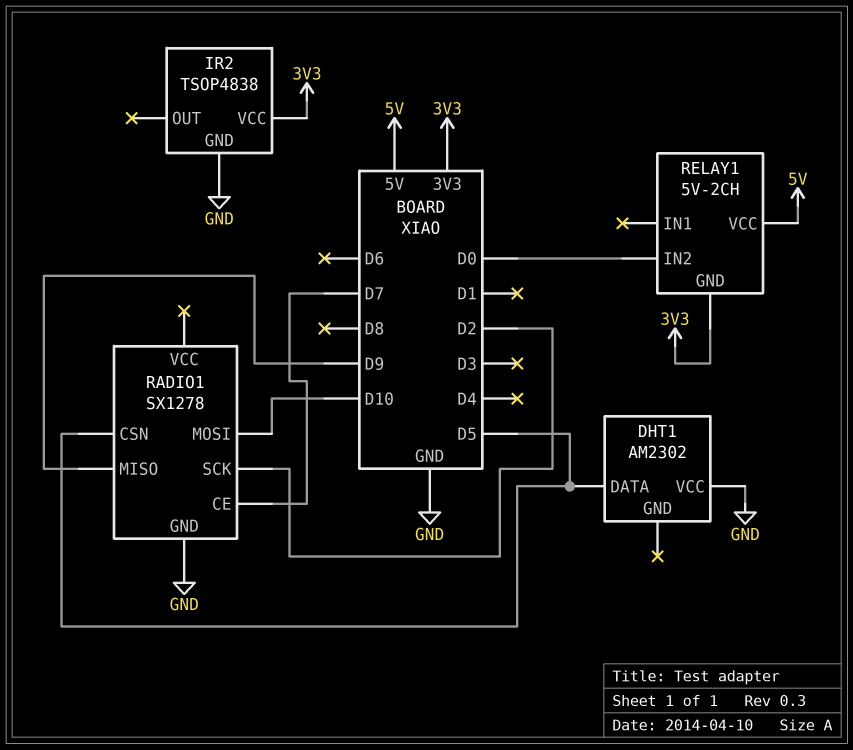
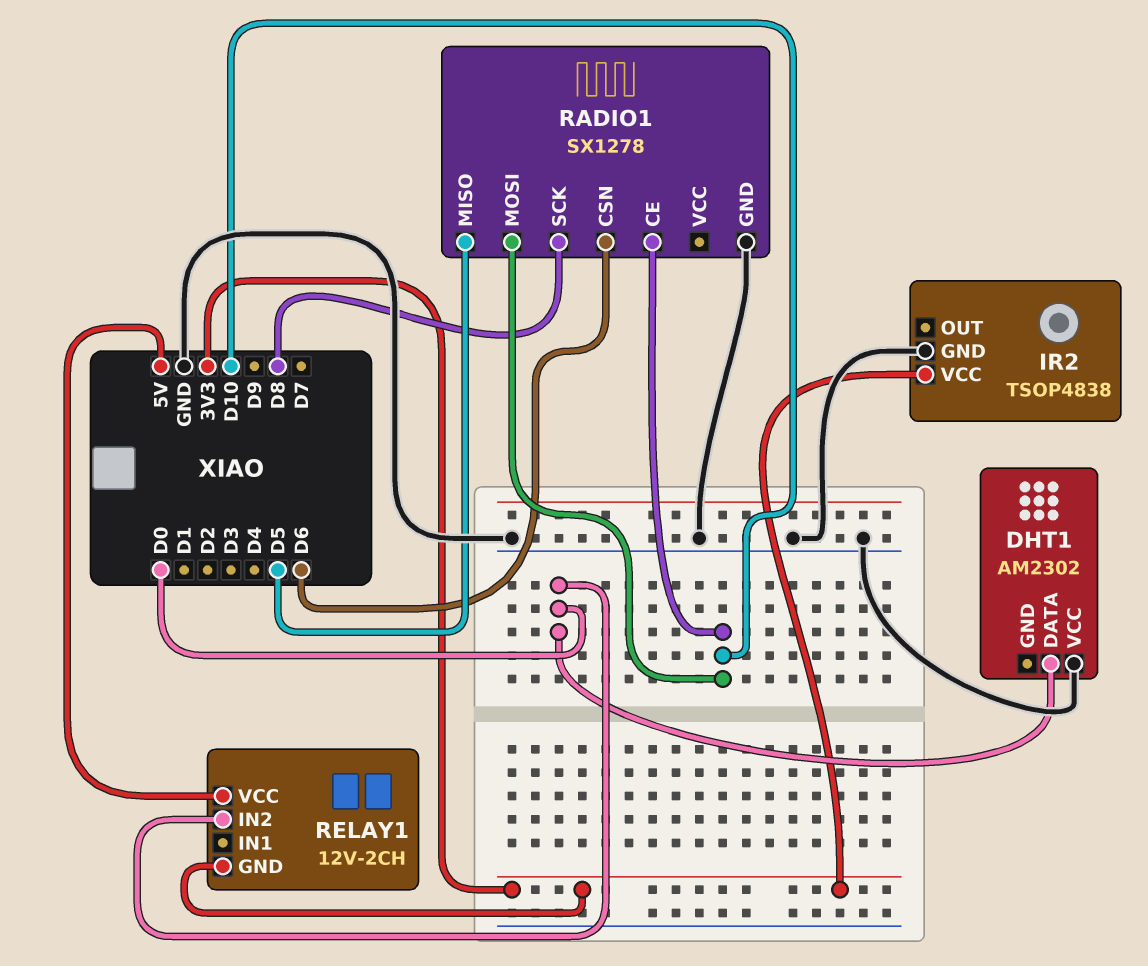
DHT1 pin DATA: D5 -> D0
RADIO1 pin CE: D7 -> D10
RADIO1 pin CSN: D5 -> D6
RADIO1 pin MISO: D9 -> D5
RADIO1 pin SCK: D2 -> D8
RELAY1: 5V-2CH -> 12V-2CH

